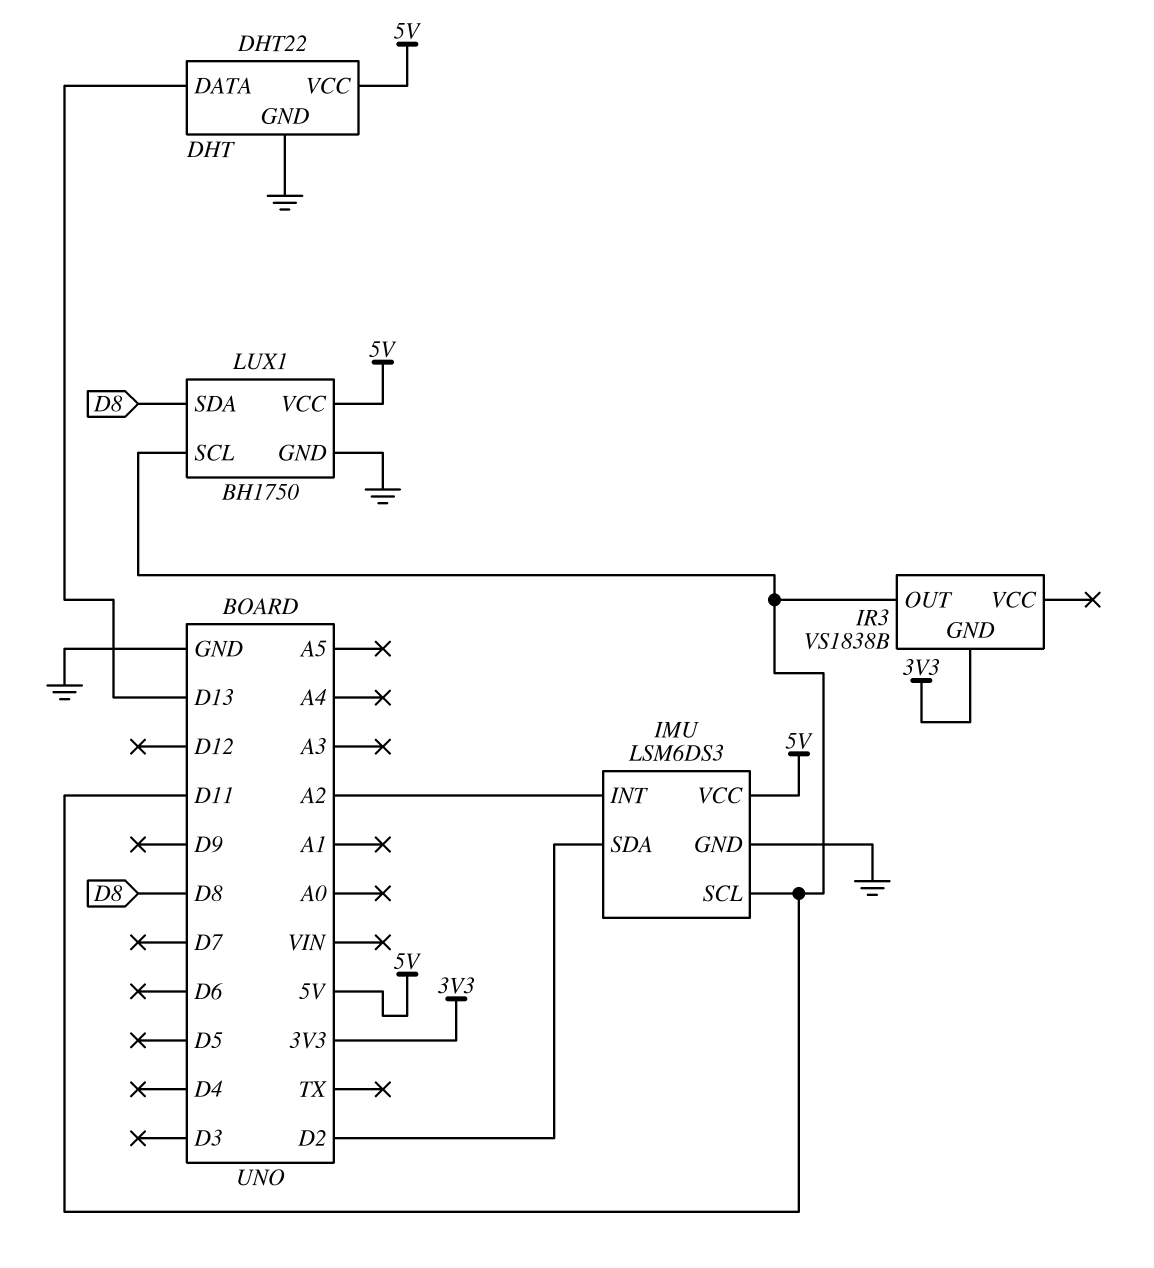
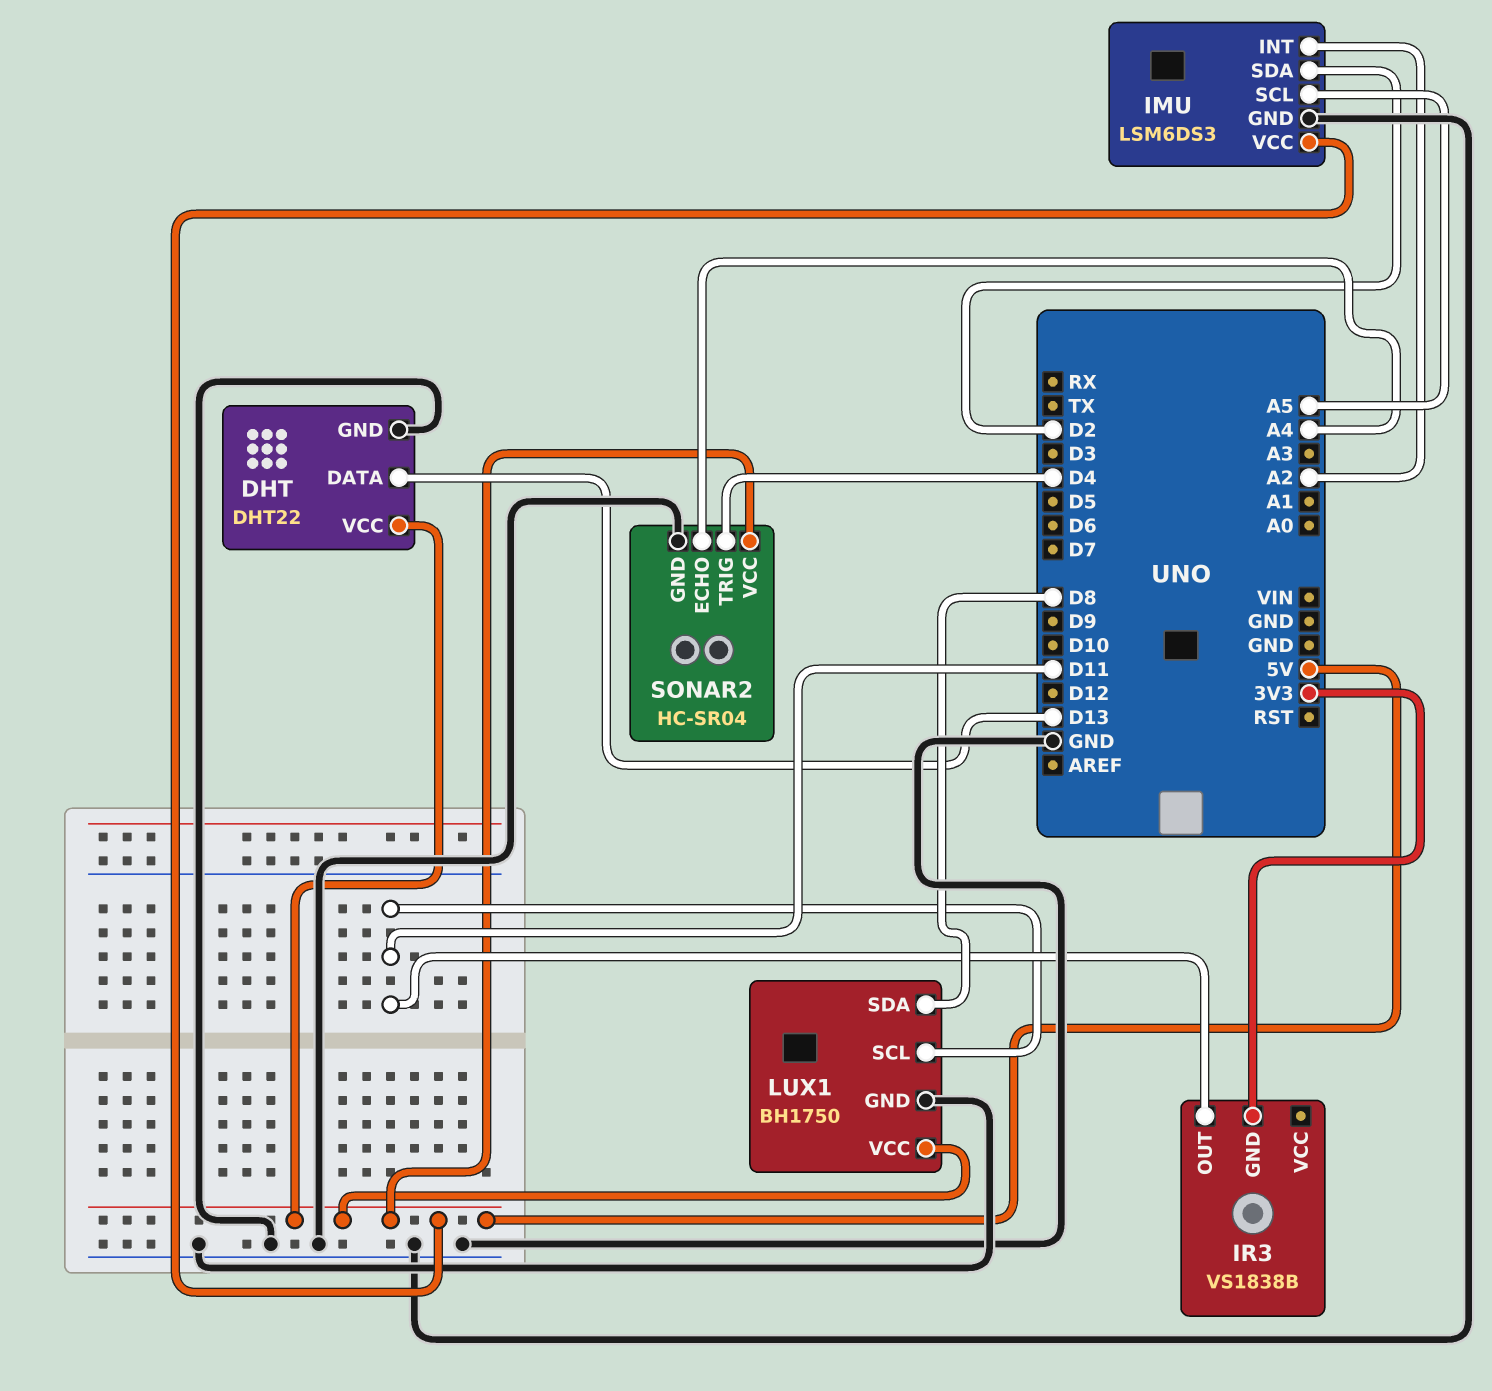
IMU pin SCL: D11 -> A5
SONAR2: none -> HC-SR04
SONAR2 pin ECHO: none -> A4
SONAR2 pin GND: none -> GND
SONAR2 pin TRIG: none -> D4
SONAR2 pin VCC: none -> 5V

